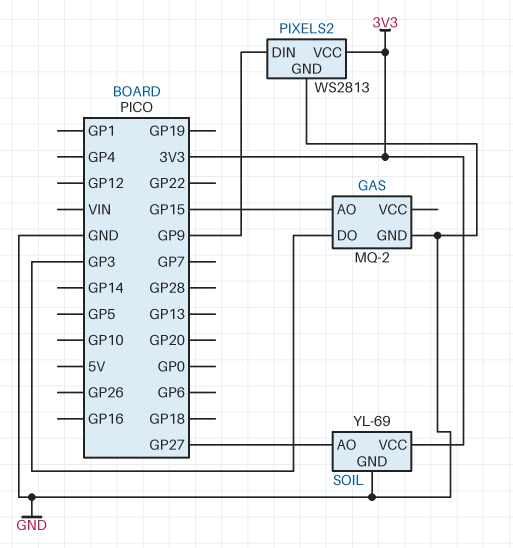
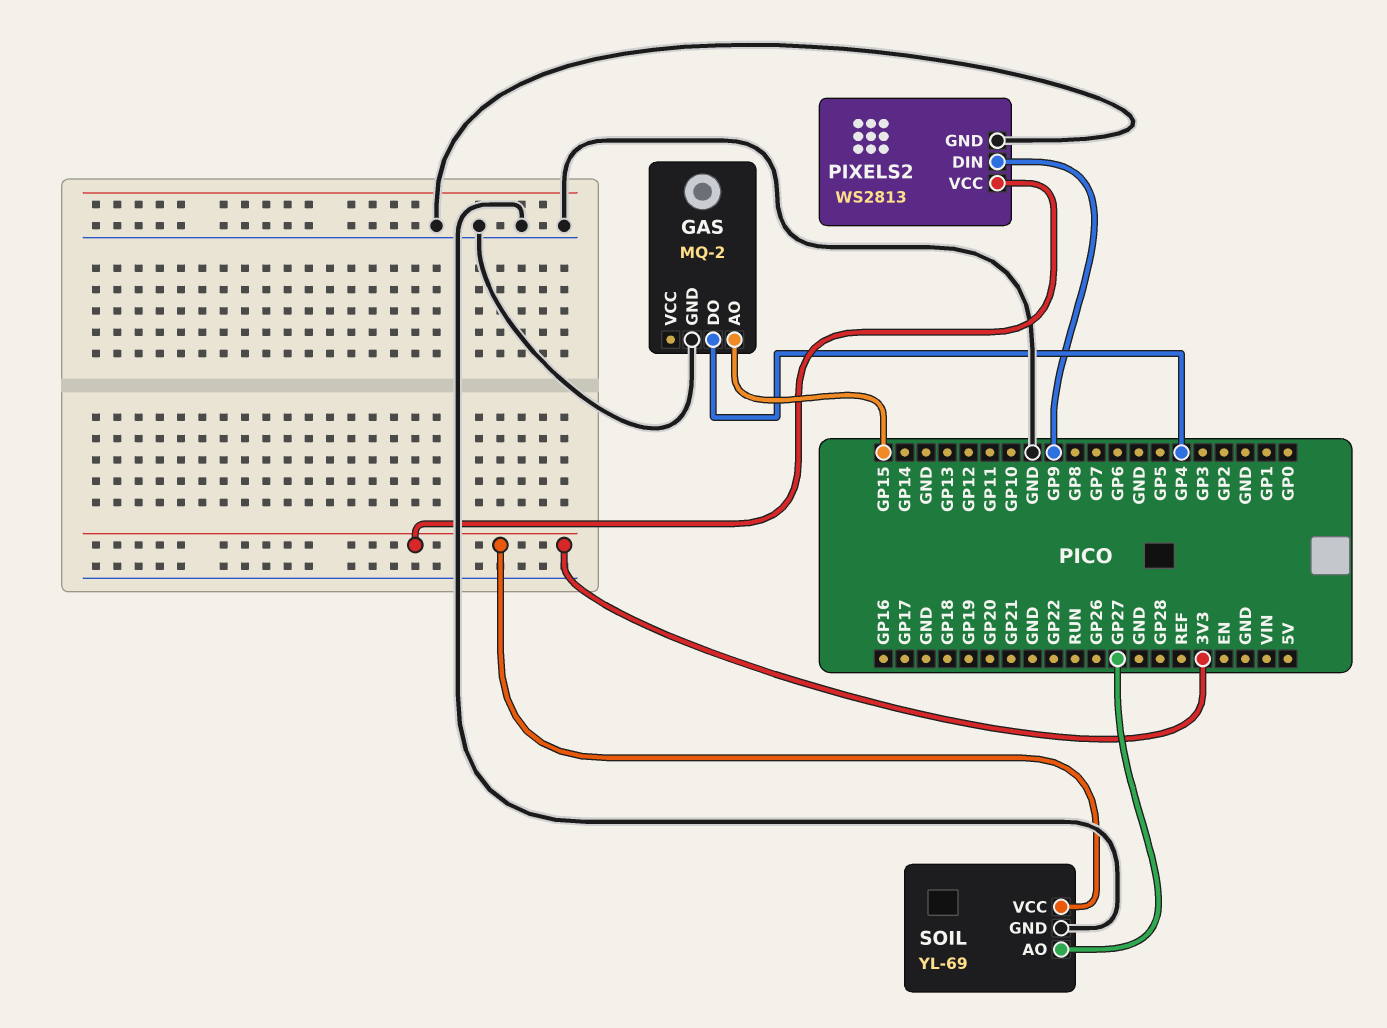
GAS pin DO: GP3 -> GP4

